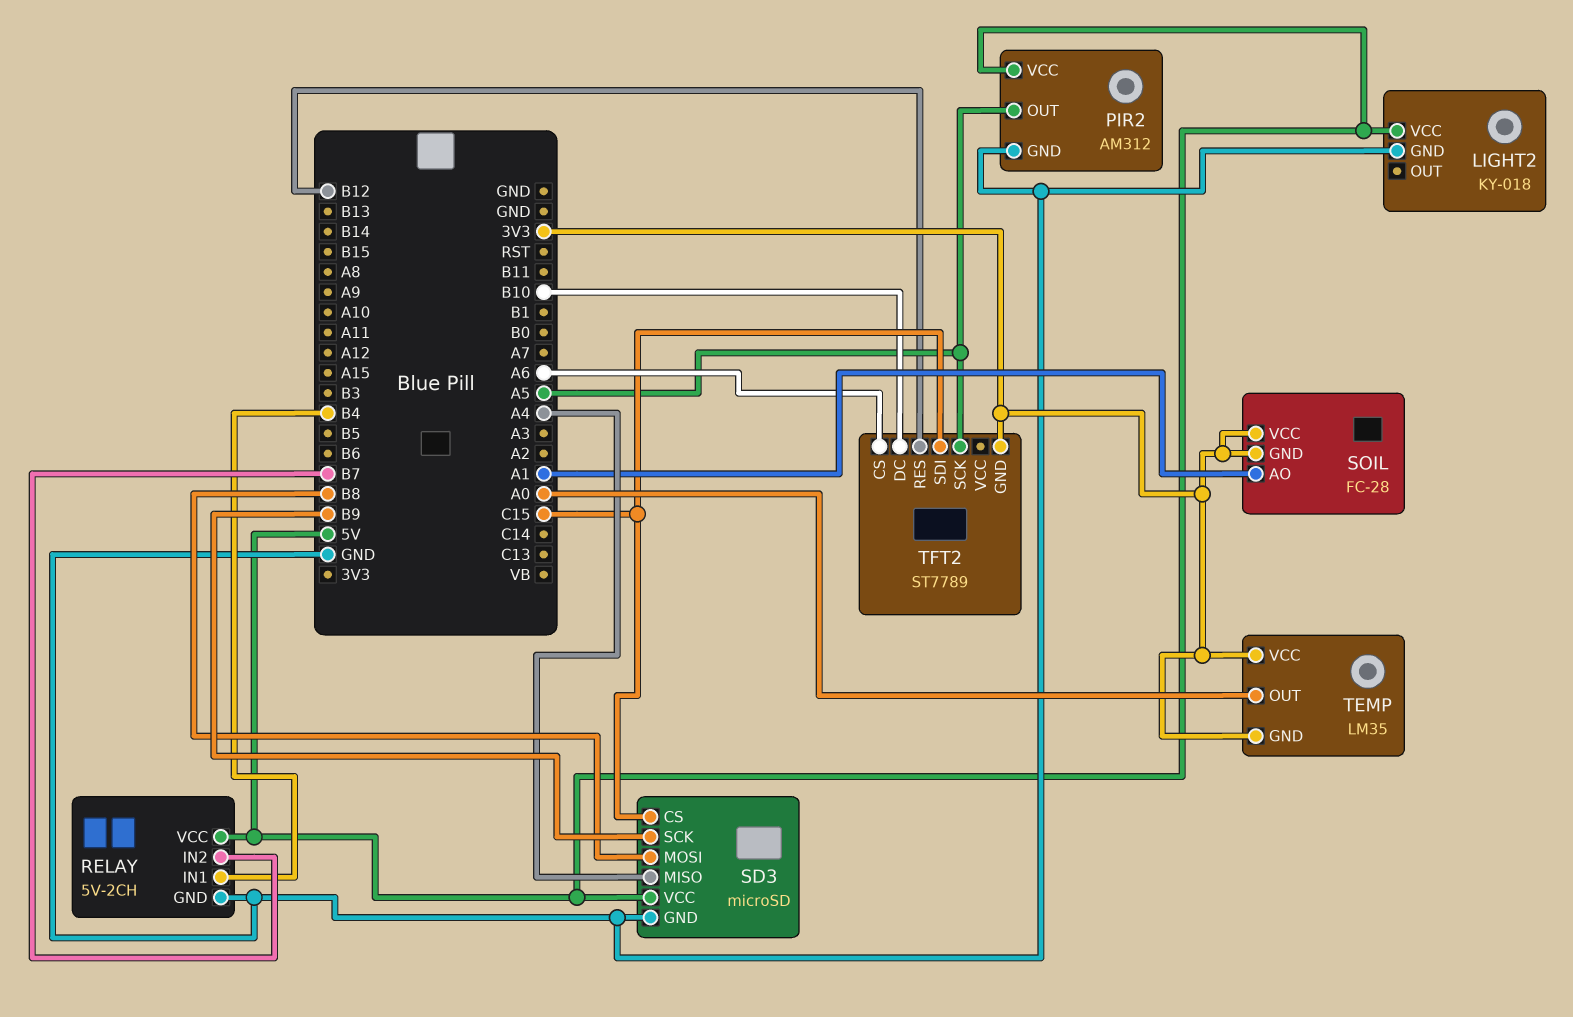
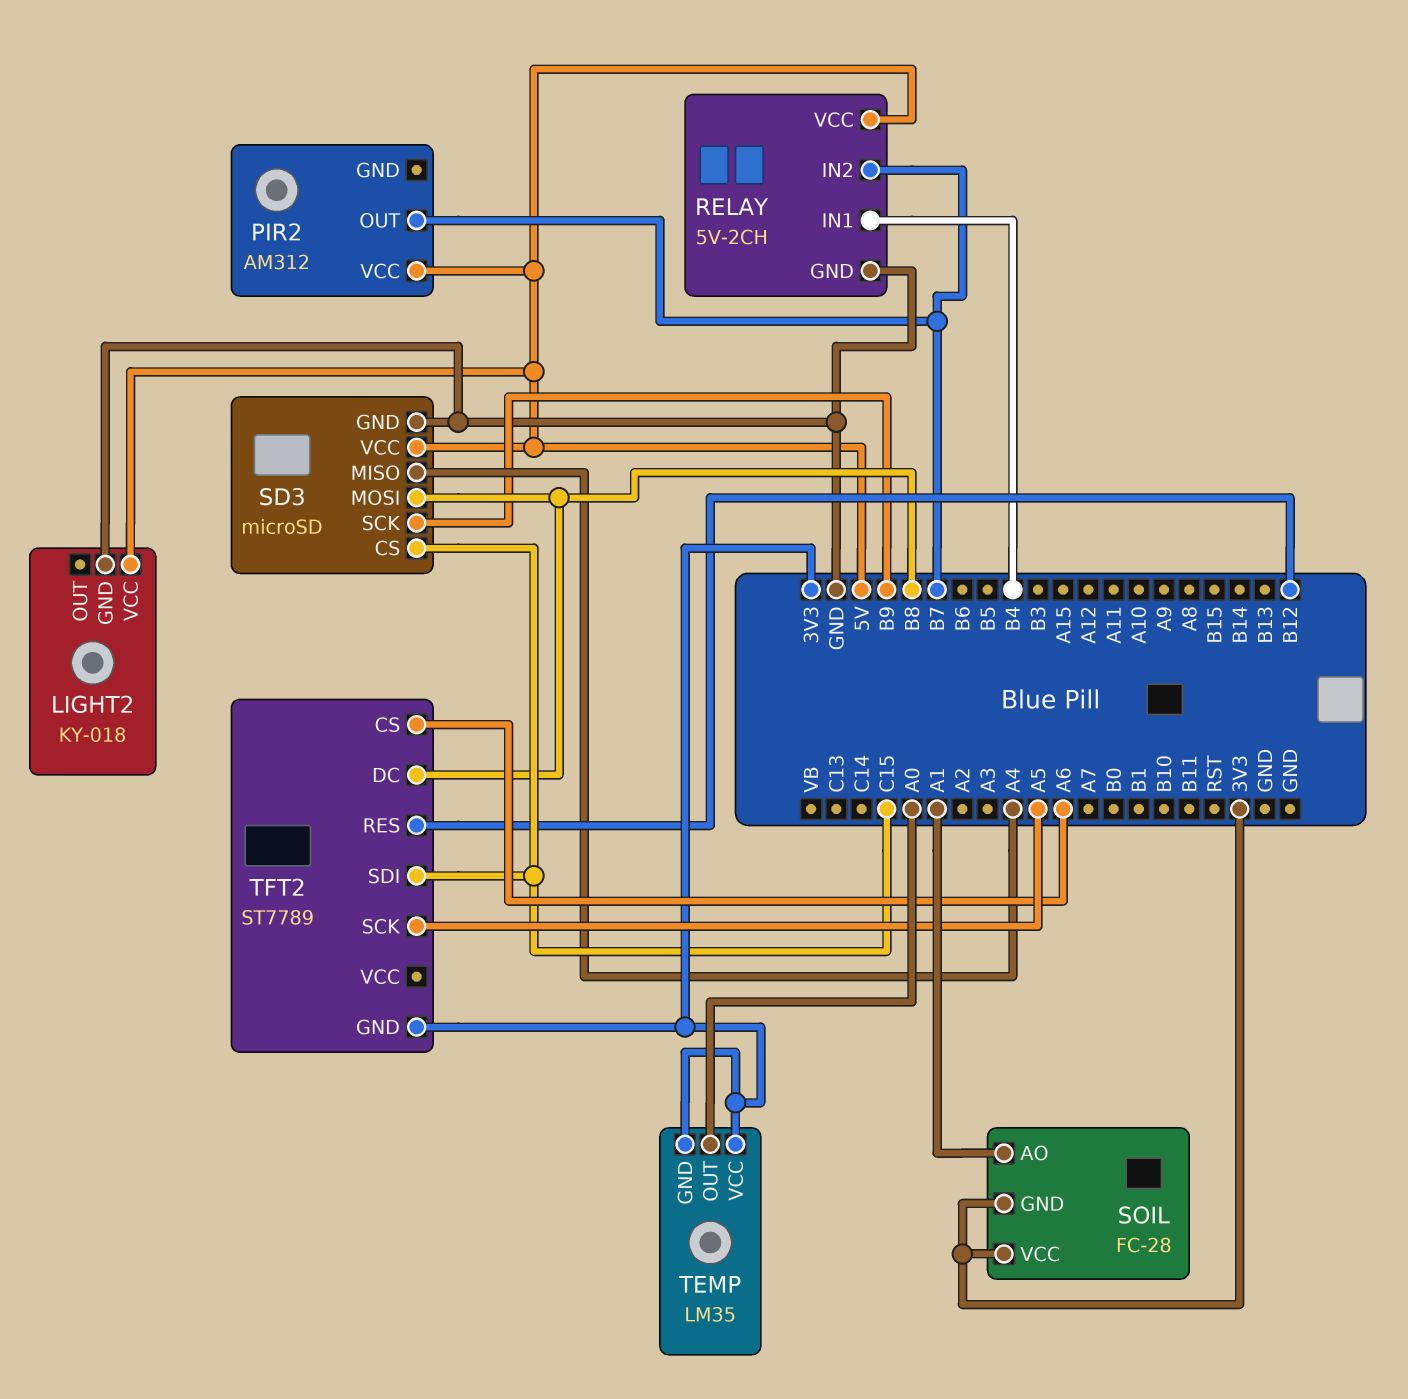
PIR2 pin GND: GND -> none
PIR2 pin OUT: A5 -> B7
TFT2 pin DC: B10 -> B8

